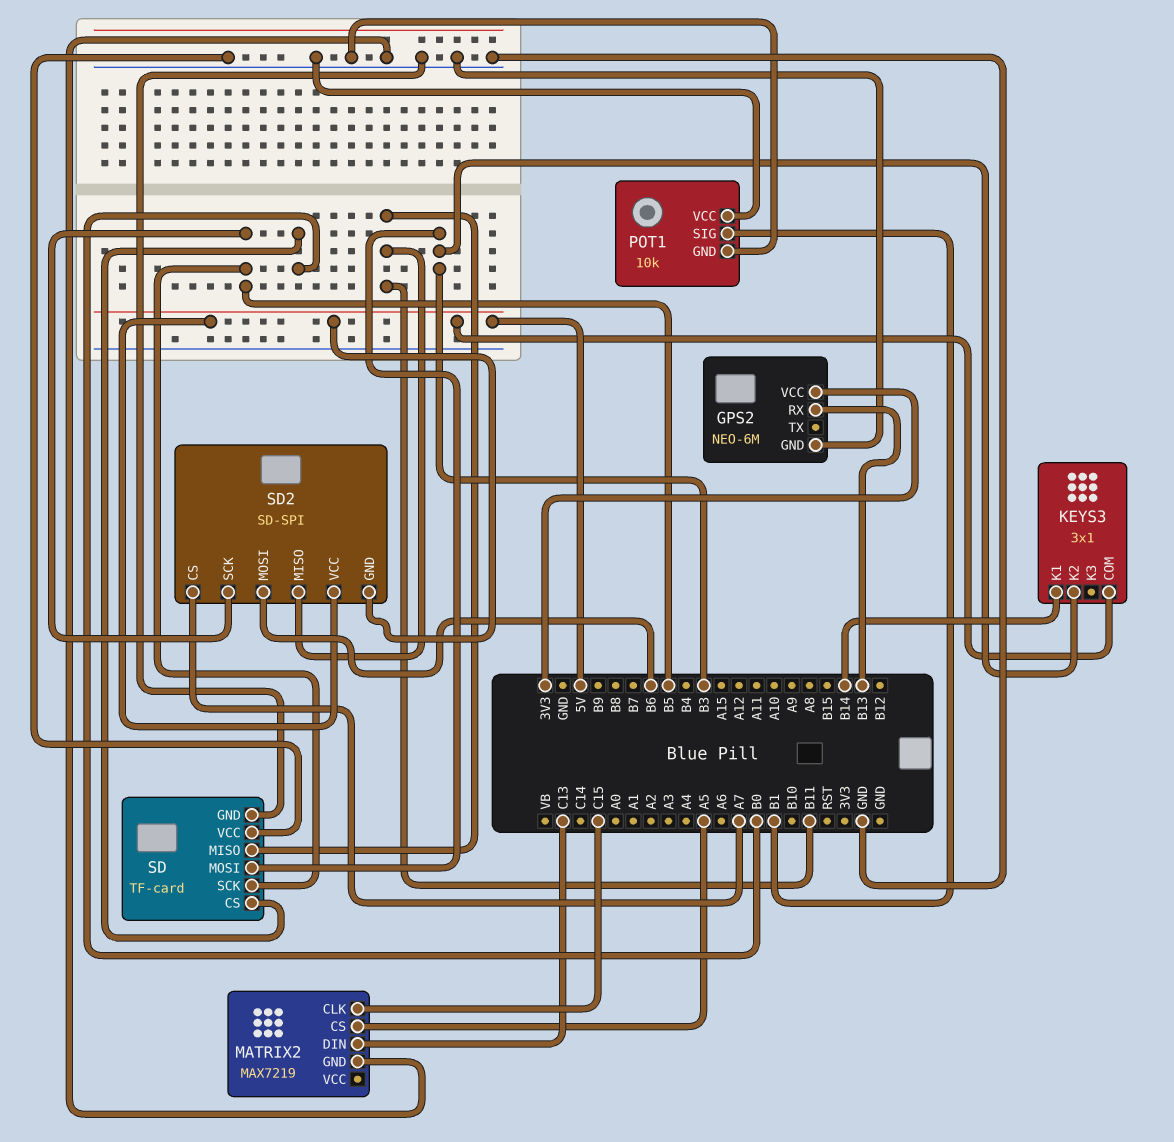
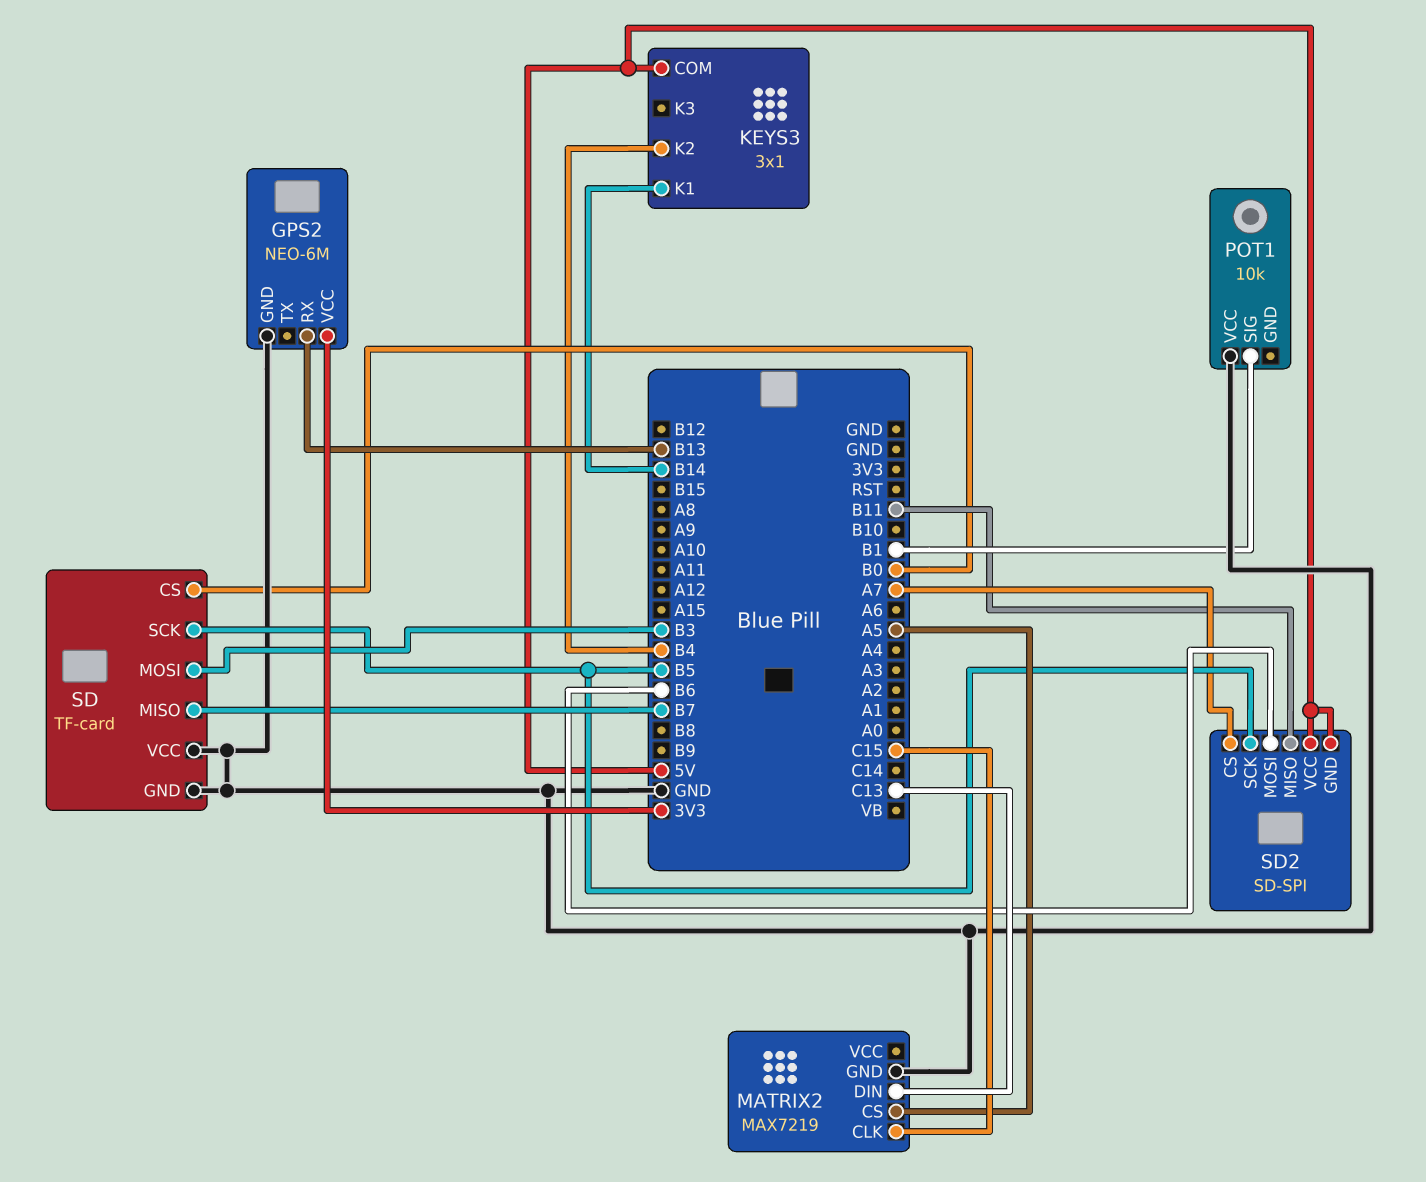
KEYS3 pin K2: B3 -> B4
POT1 pin GND: GND -> none
SD pin MISO: B11 -> B7

